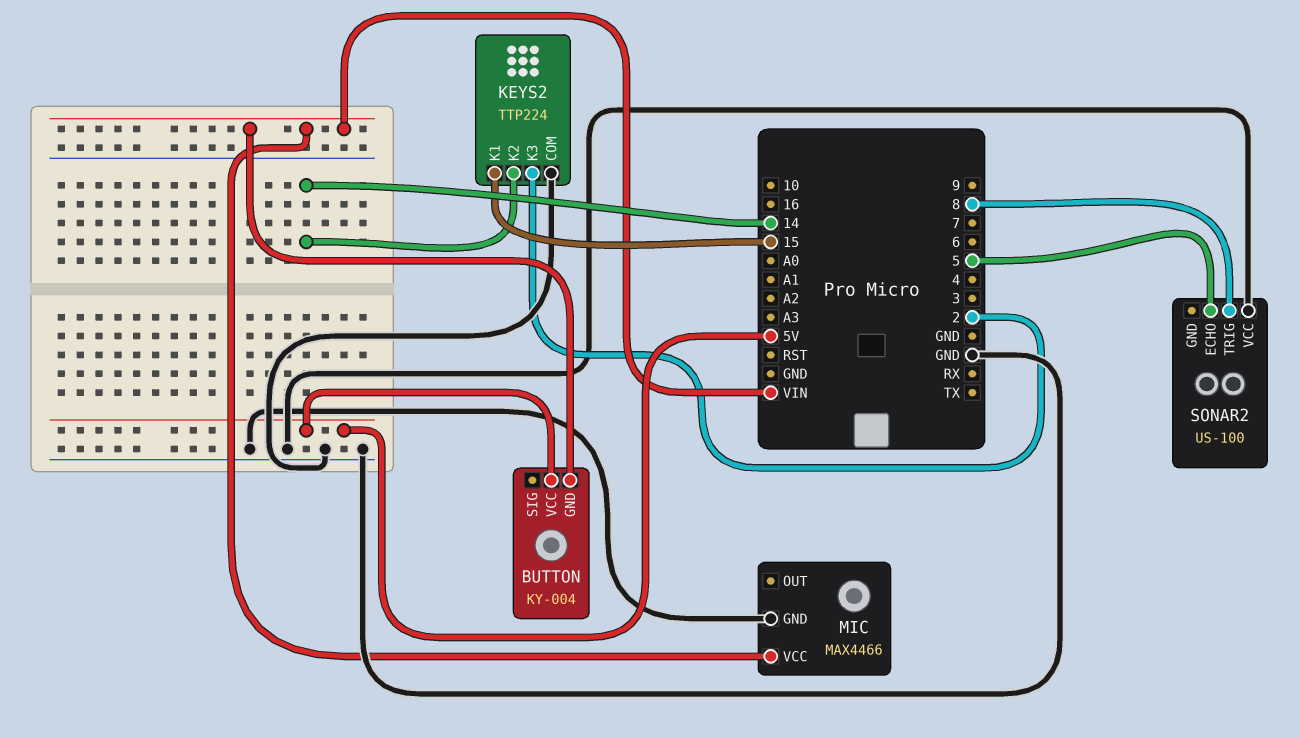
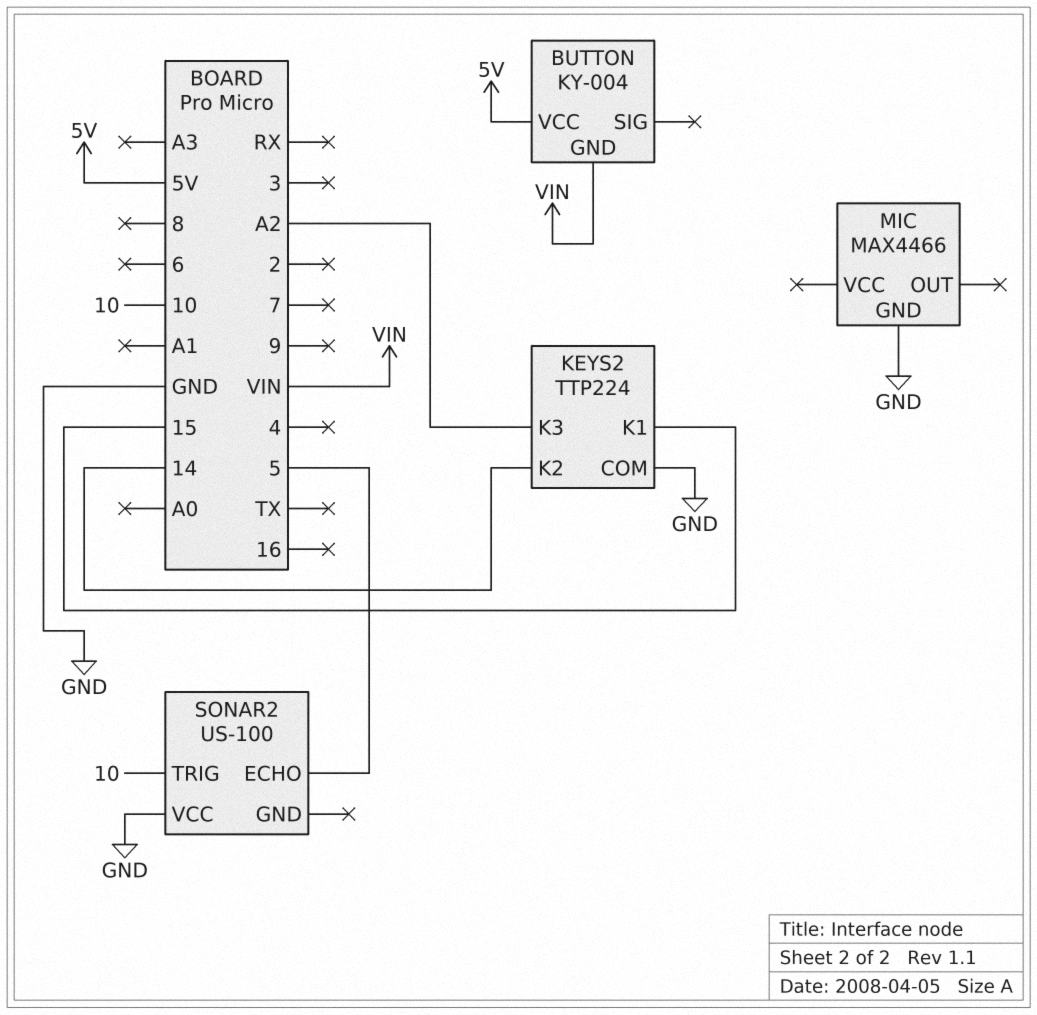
KEYS2 pin K3: 2 -> A2
MIC pin VCC: VIN -> none
SONAR2 pin TRIG: 8 -> 10

